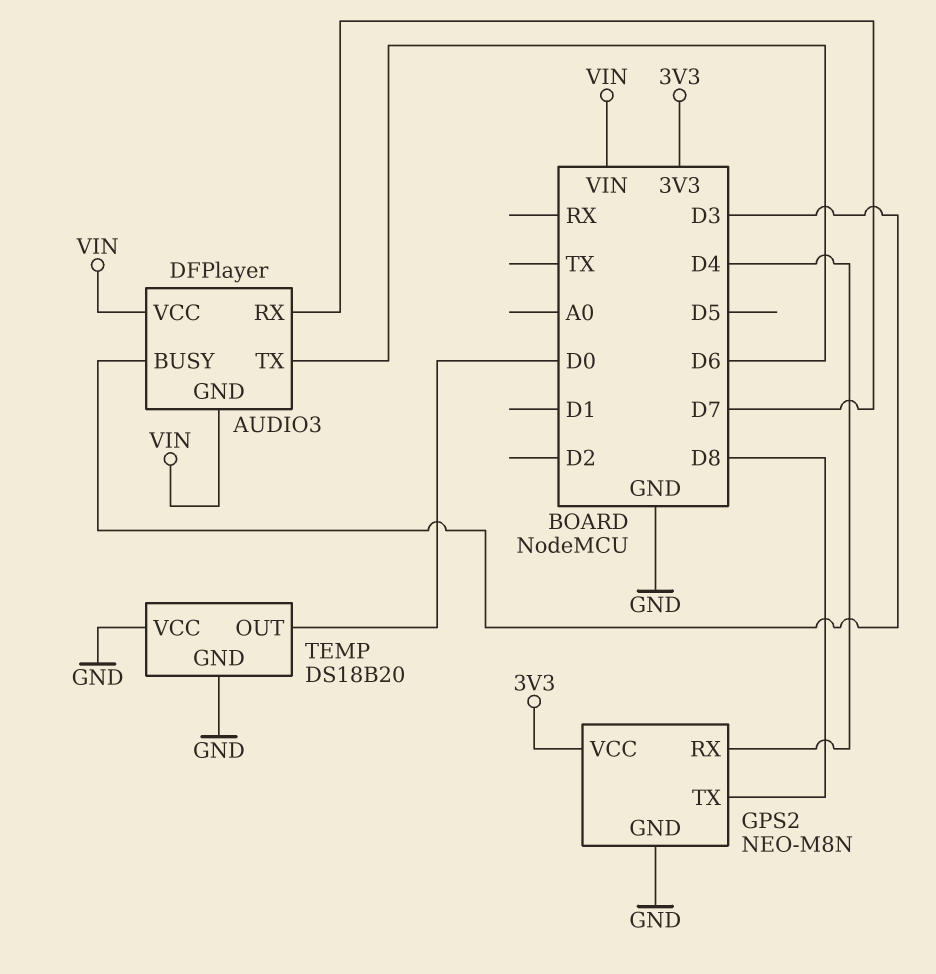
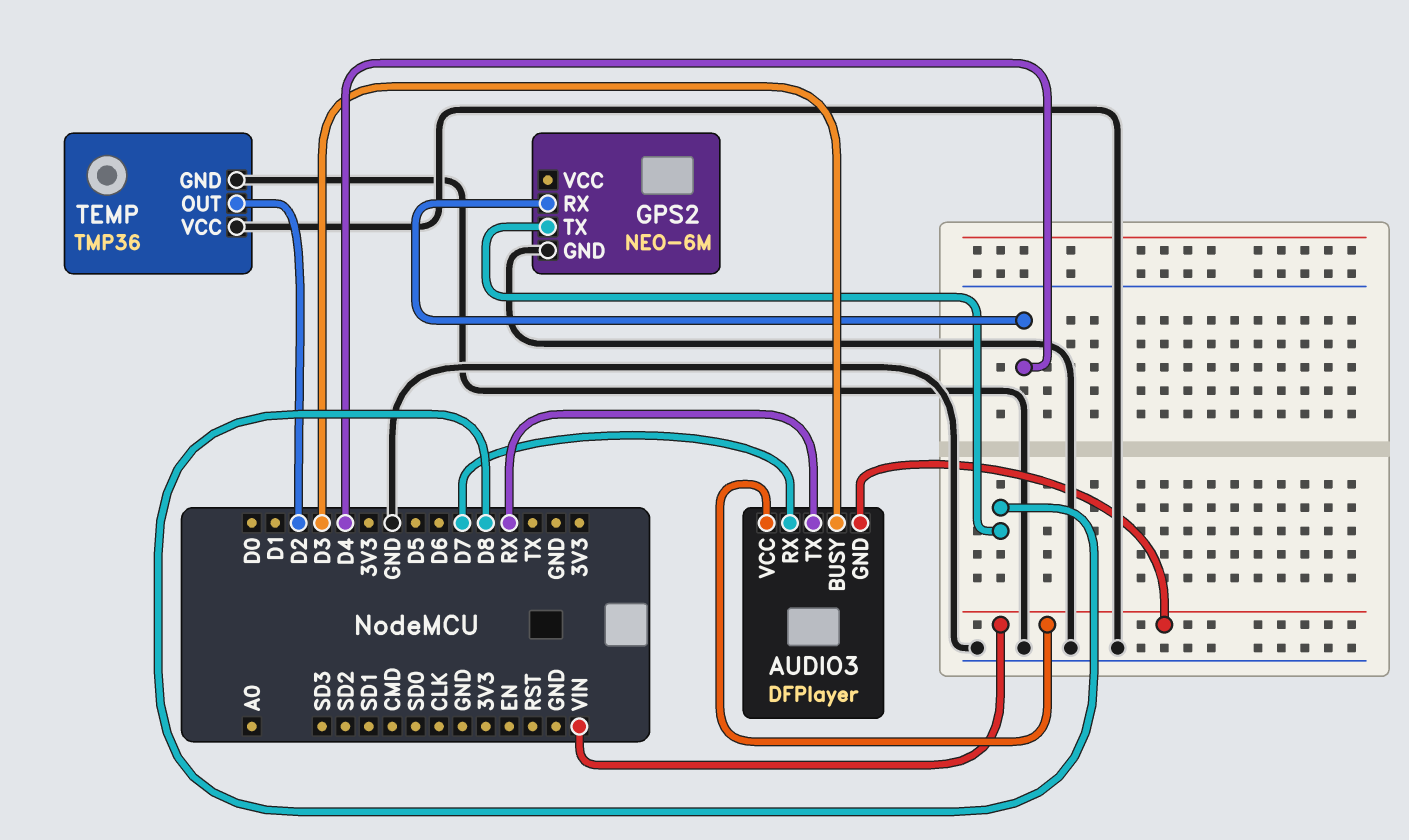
AUDIO3 pin TX: D6 -> RX
GPS2: NEO-M8N -> NEO-6M
GPS2 pin VCC: 3V3 -> none
TEMP: DS18B20 -> TMP36
TEMP pin OUT: D0 -> D2

